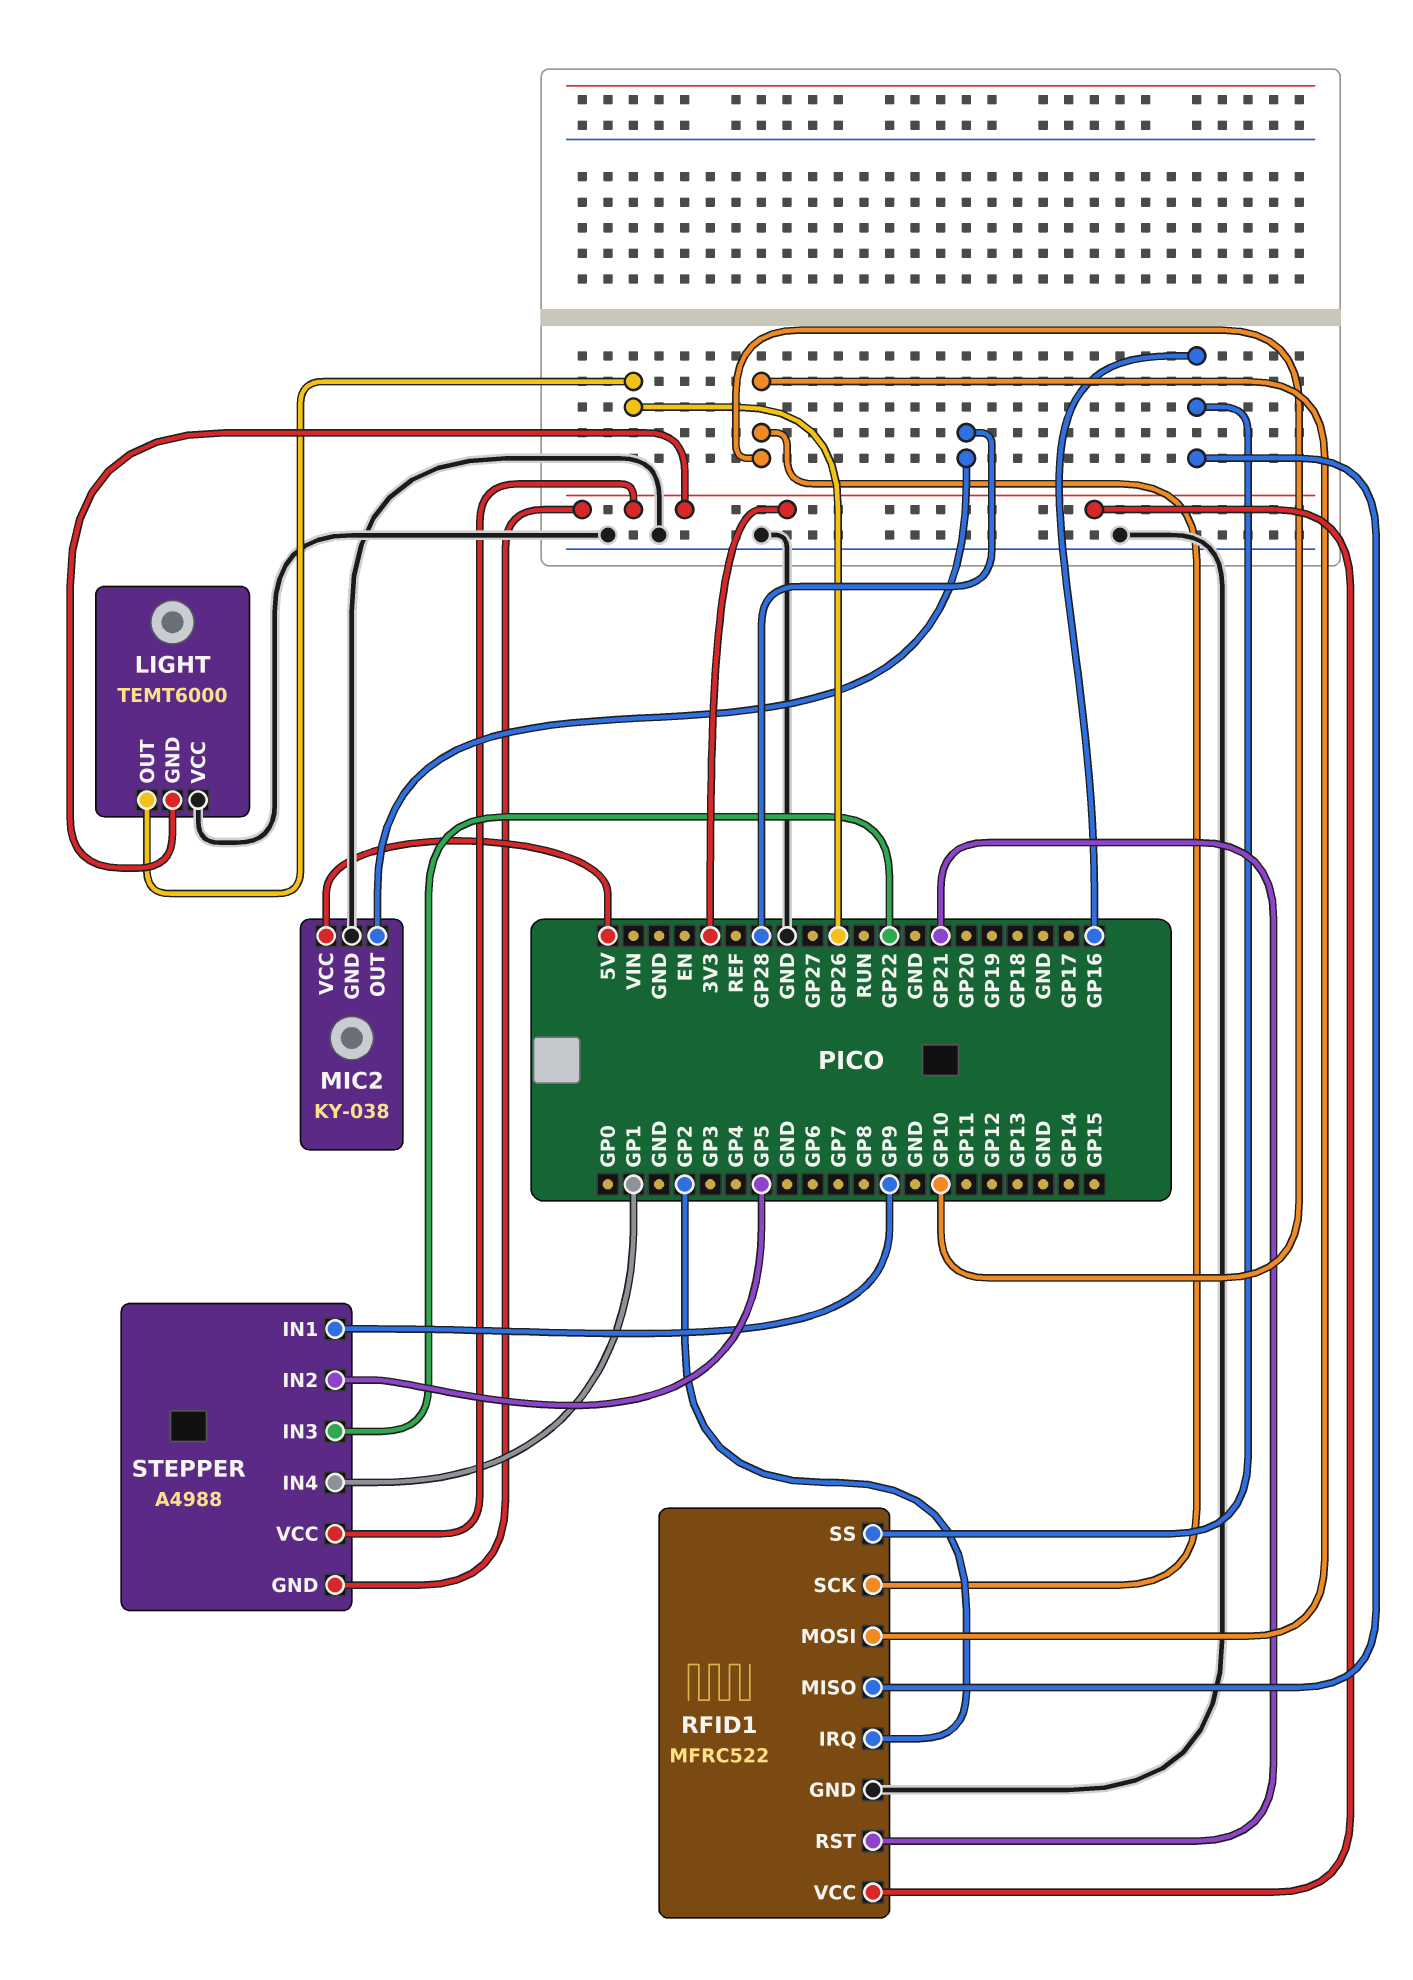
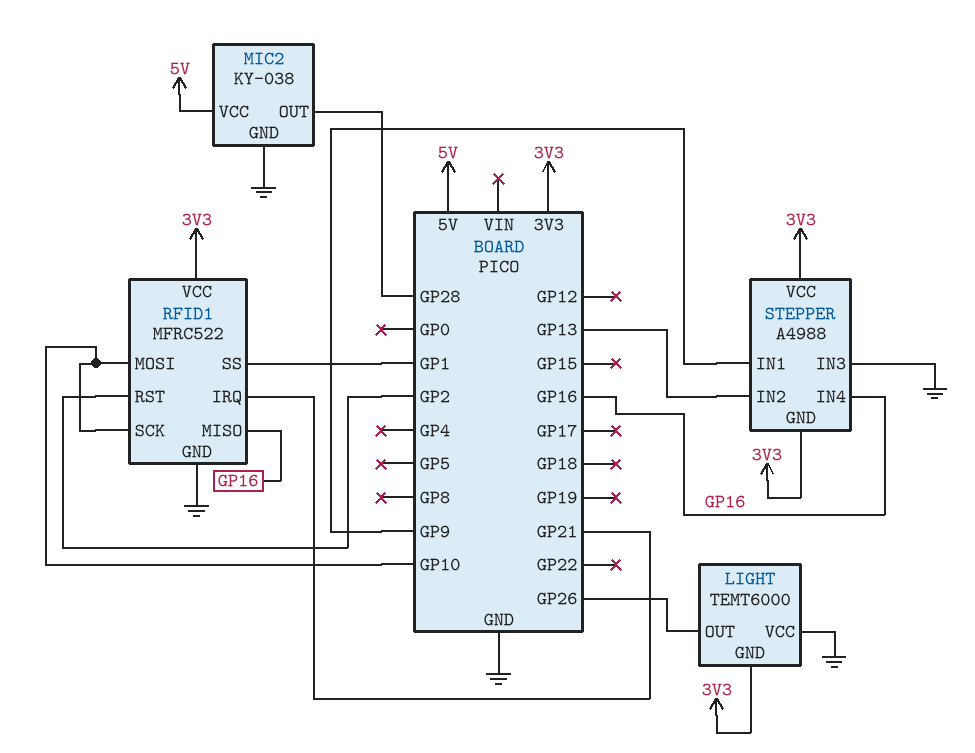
RFID1 pin IRQ: GP2 -> GP21
RFID1 pin RST: GP21 -> GP2
RFID1 pin SS: GP16 -> GP1
STEPPER pin IN2: GP5 -> GP13
STEPPER pin IN3: GP22 -> GND
STEPPER pin IN4: GP1 -> GP16

